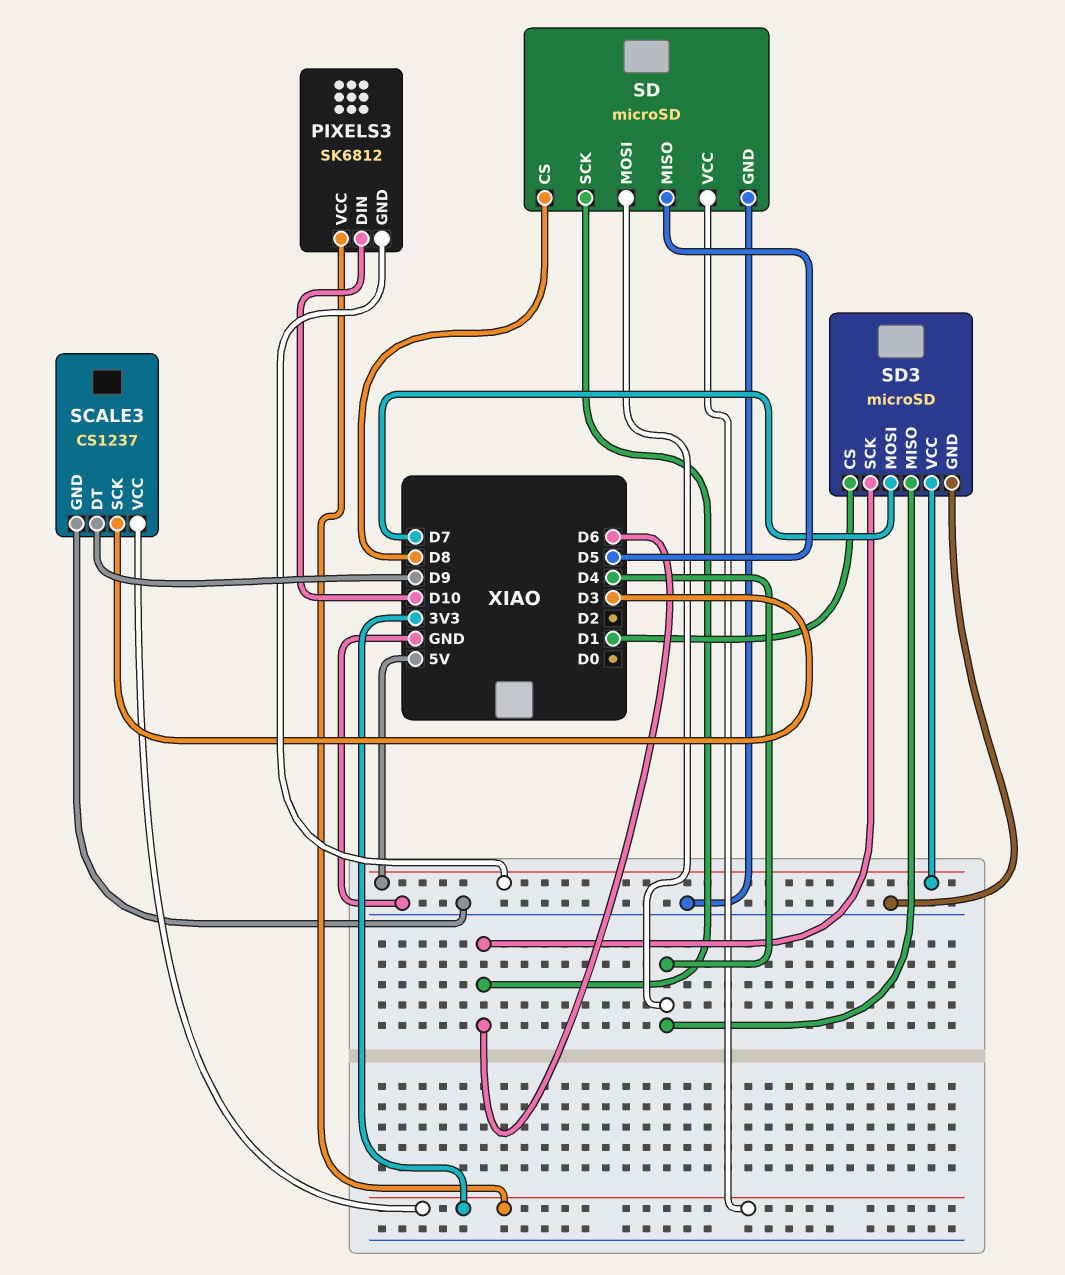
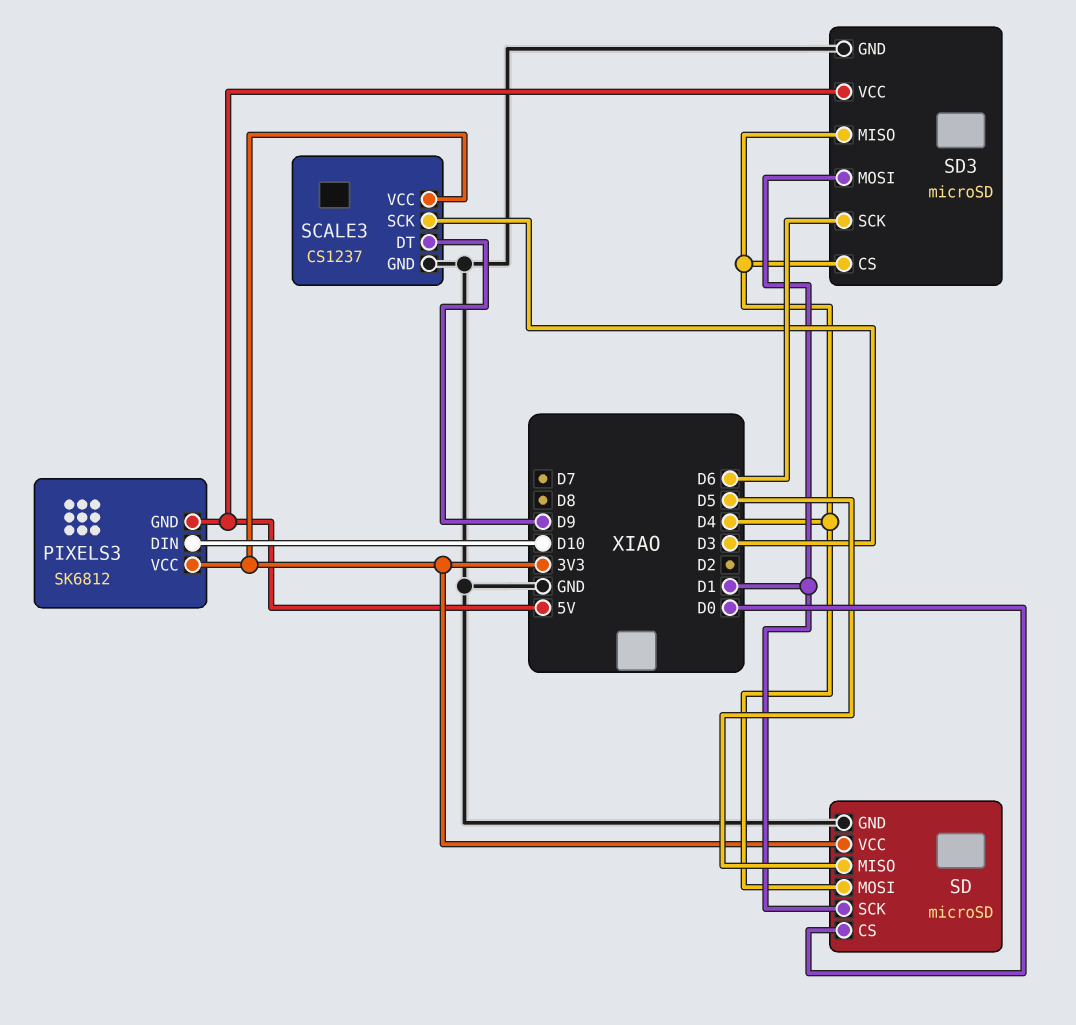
SD pin CS: D8 -> D0
SD pin SCK: D6 -> D1
SD3 pin CS: D1 -> D4
SD3 pin MOSI: D7 -> D1

